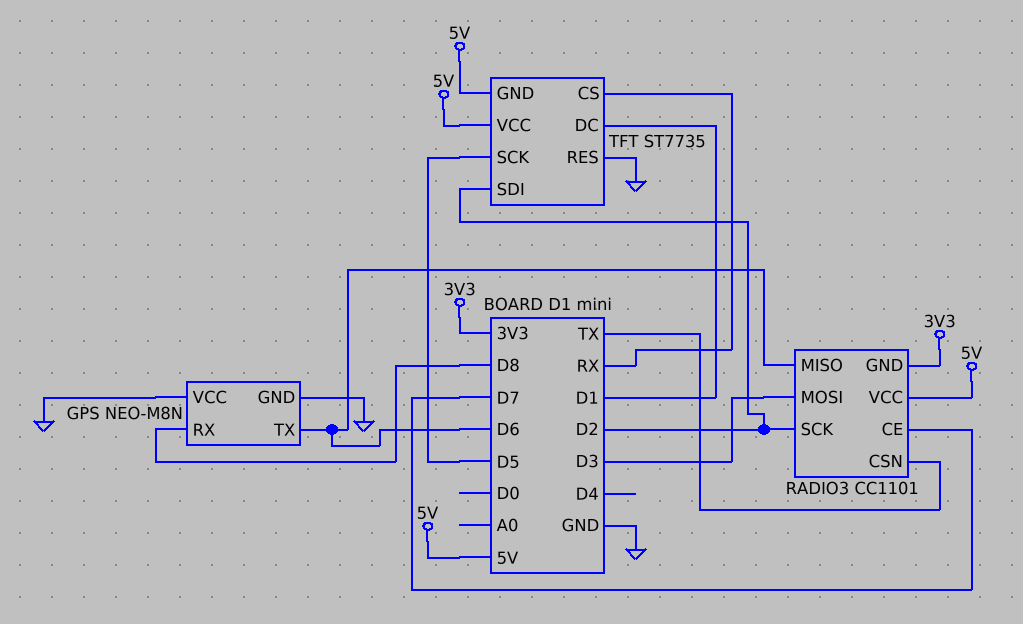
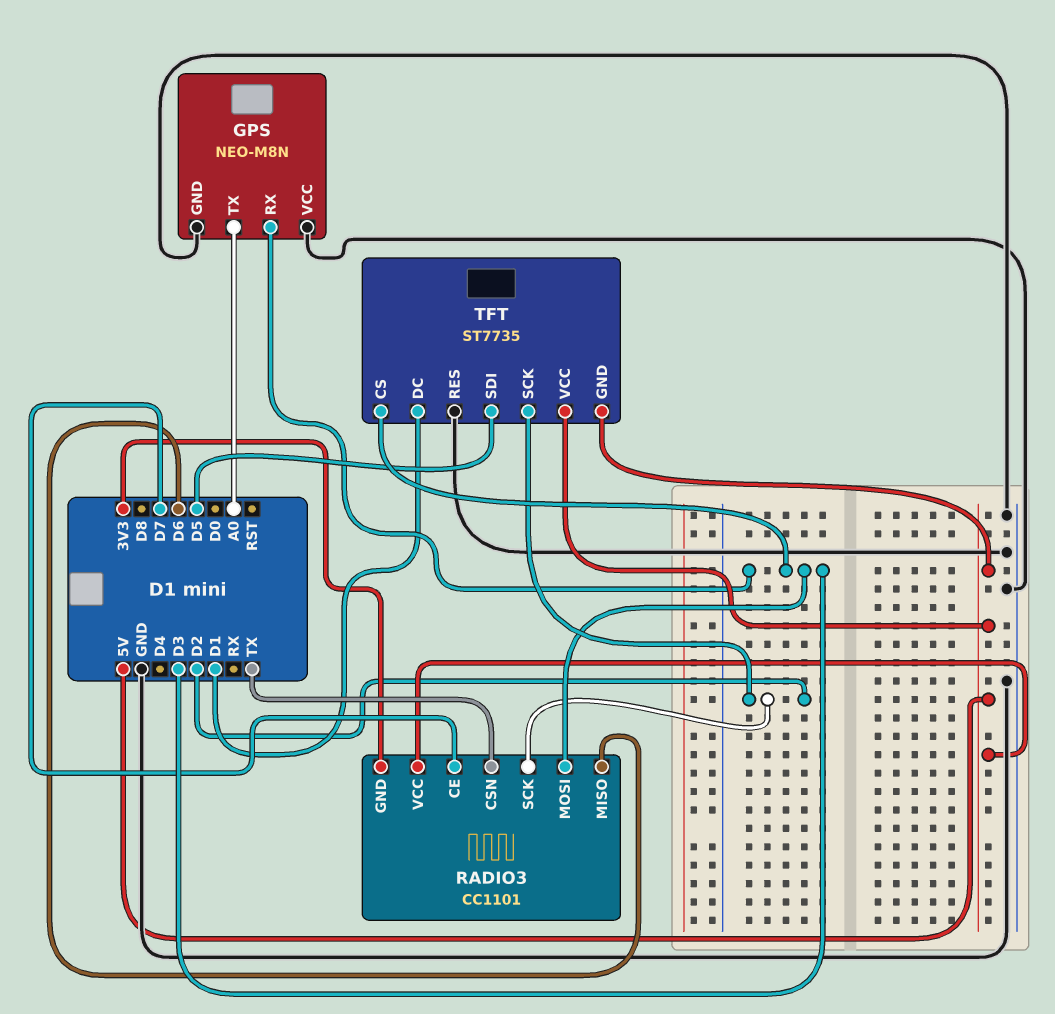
GPS pin RX: D8 -> D3
GPS pin TX: D6 -> A0
TFT pin CS: RX -> D3
TFT pin SCK: D5 -> D2
TFT pin SDI: D2 -> D5

